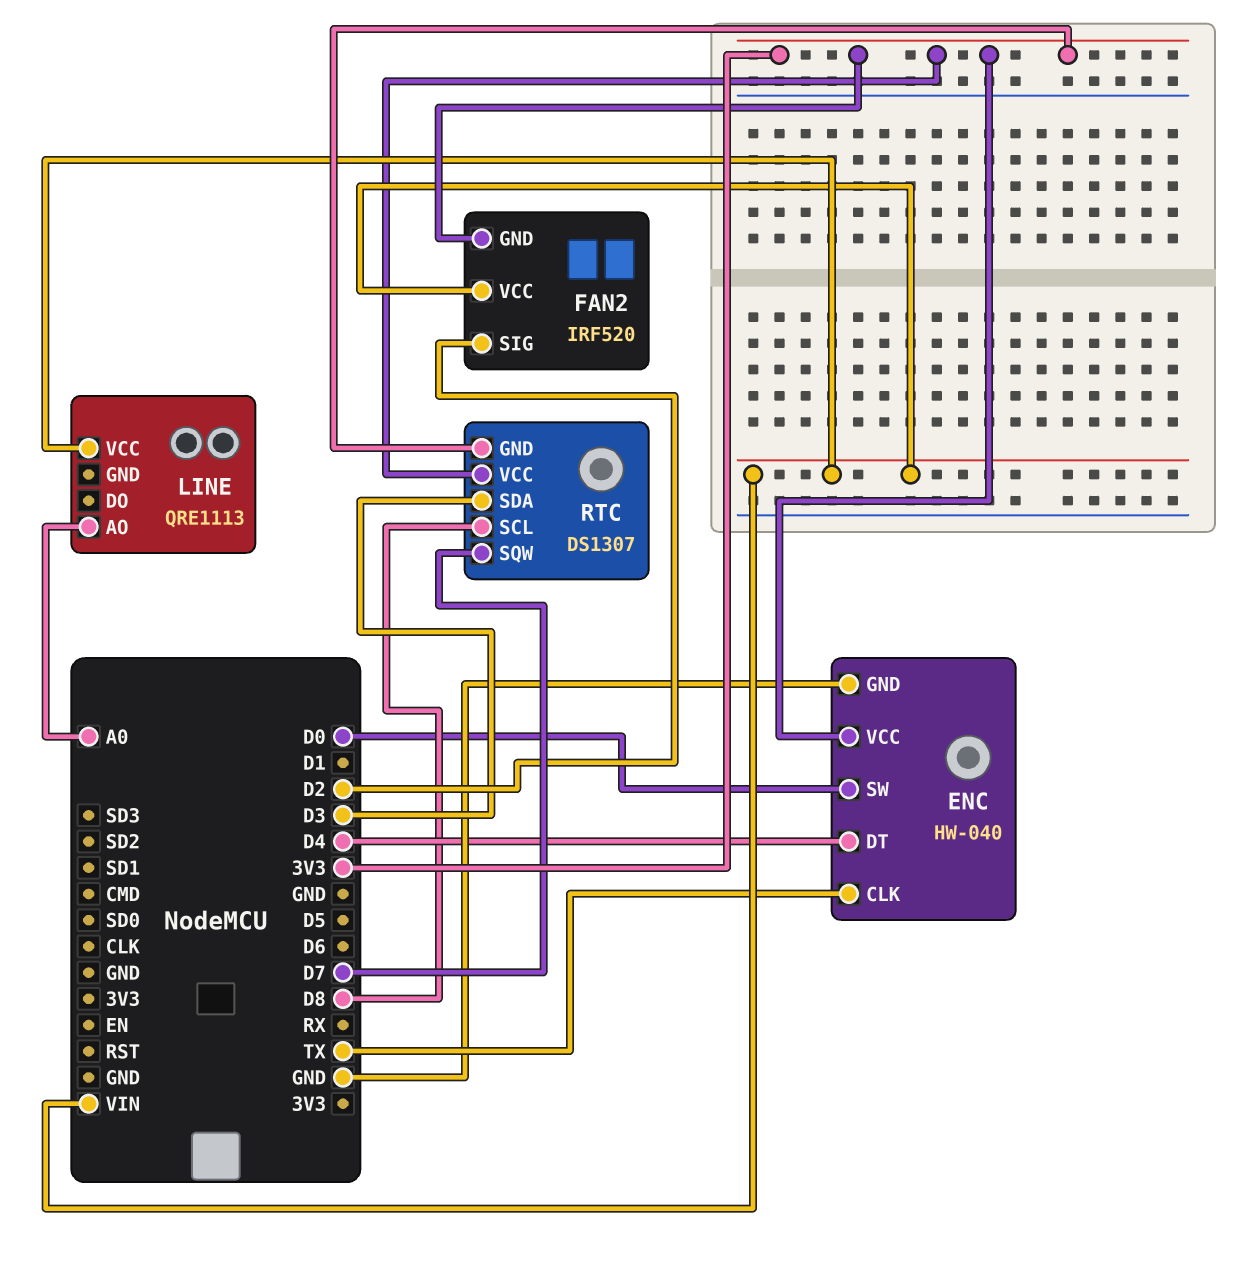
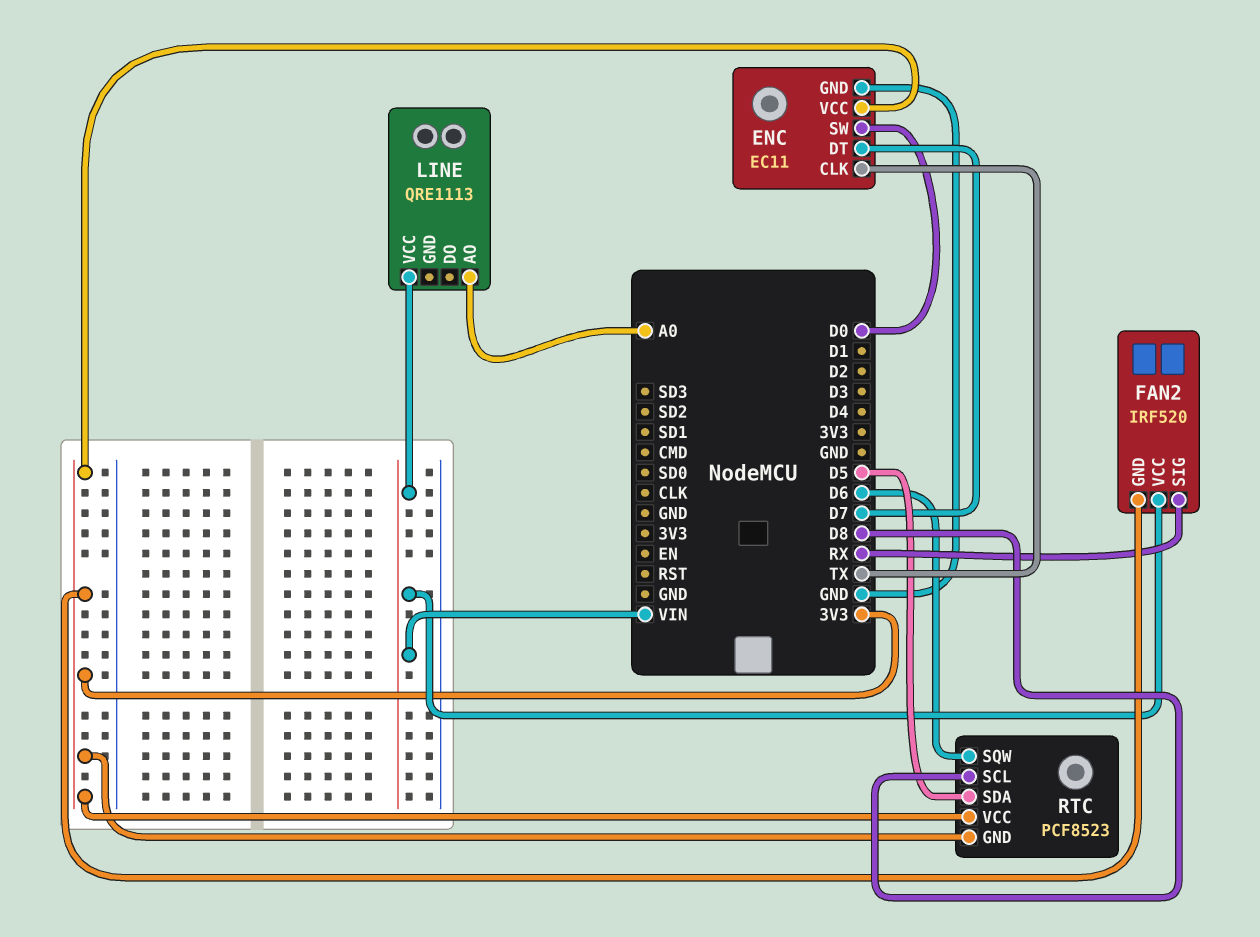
ENC: HW-040 -> EC11
ENC pin DT: D4 -> D7
FAN2 pin SIG: D2 -> RX
RTC: DS1307 -> PCF8523
RTC pin SDA: D3 -> D5
RTC pin SQW: D7 -> D6

